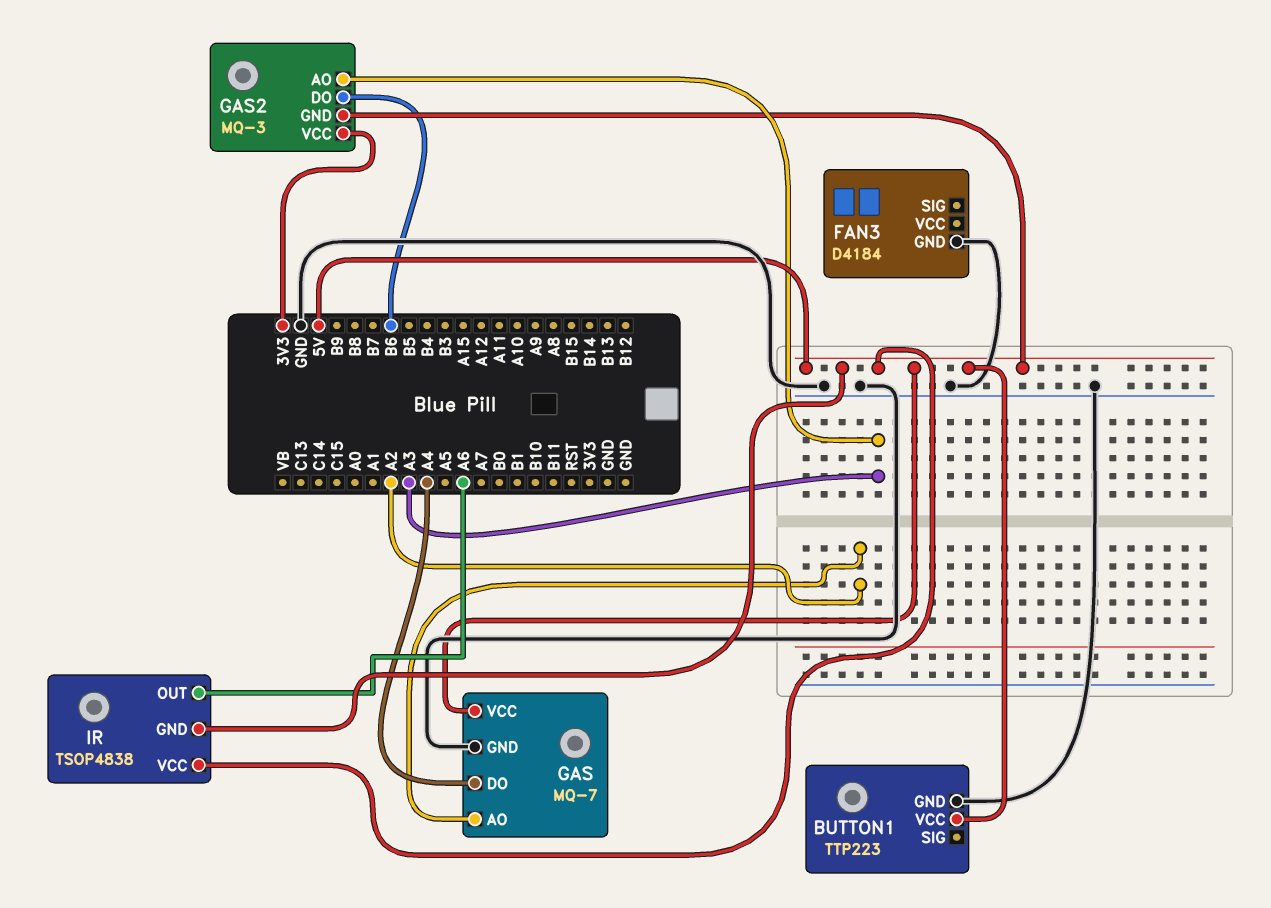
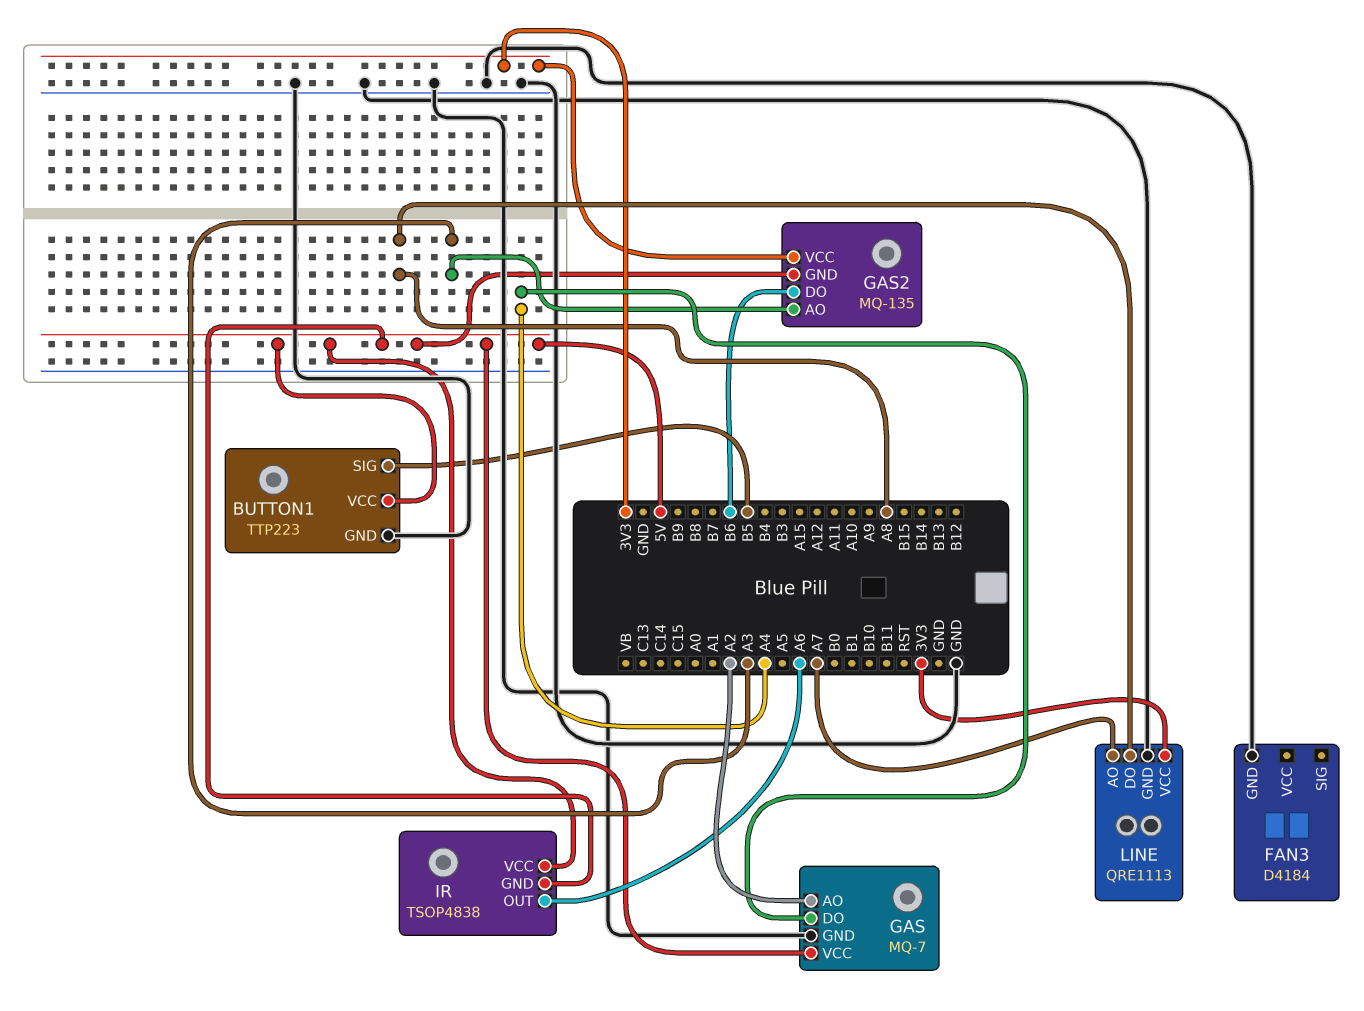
BUTTON1 pin SIG: none -> B5
GAS2: MQ-3 -> MQ-135
LINE: none -> QRE1113
LINE pin AO: none -> A7
LINE pin DO: none -> A8
LINE pin GND: none -> GND
LINE pin VCC: none -> 3V3

